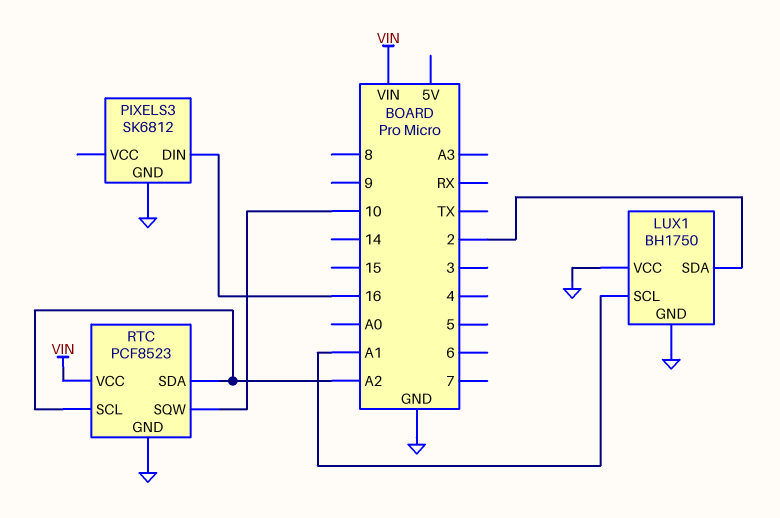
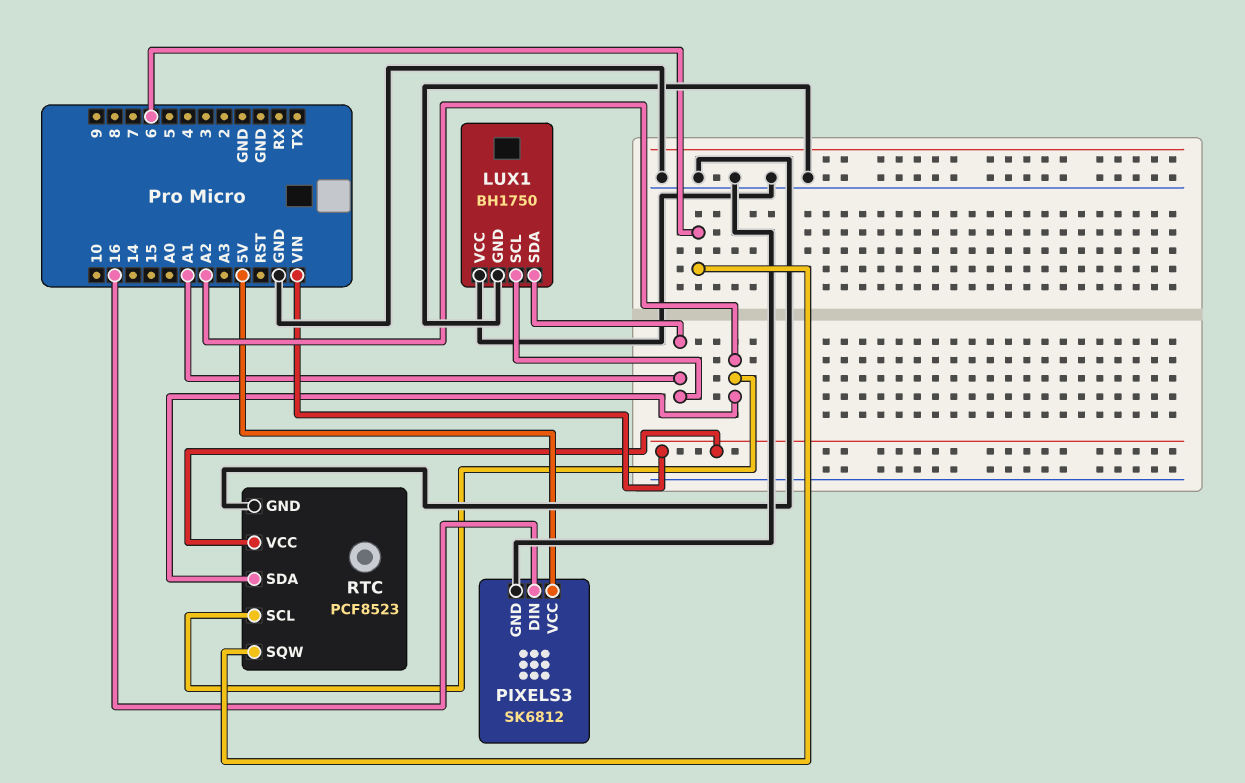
LUX1 pin SDA: 2 -> A1
PIXELS3 pin VCC: none -> 5V
RTC pin SQW: 10 -> 6

